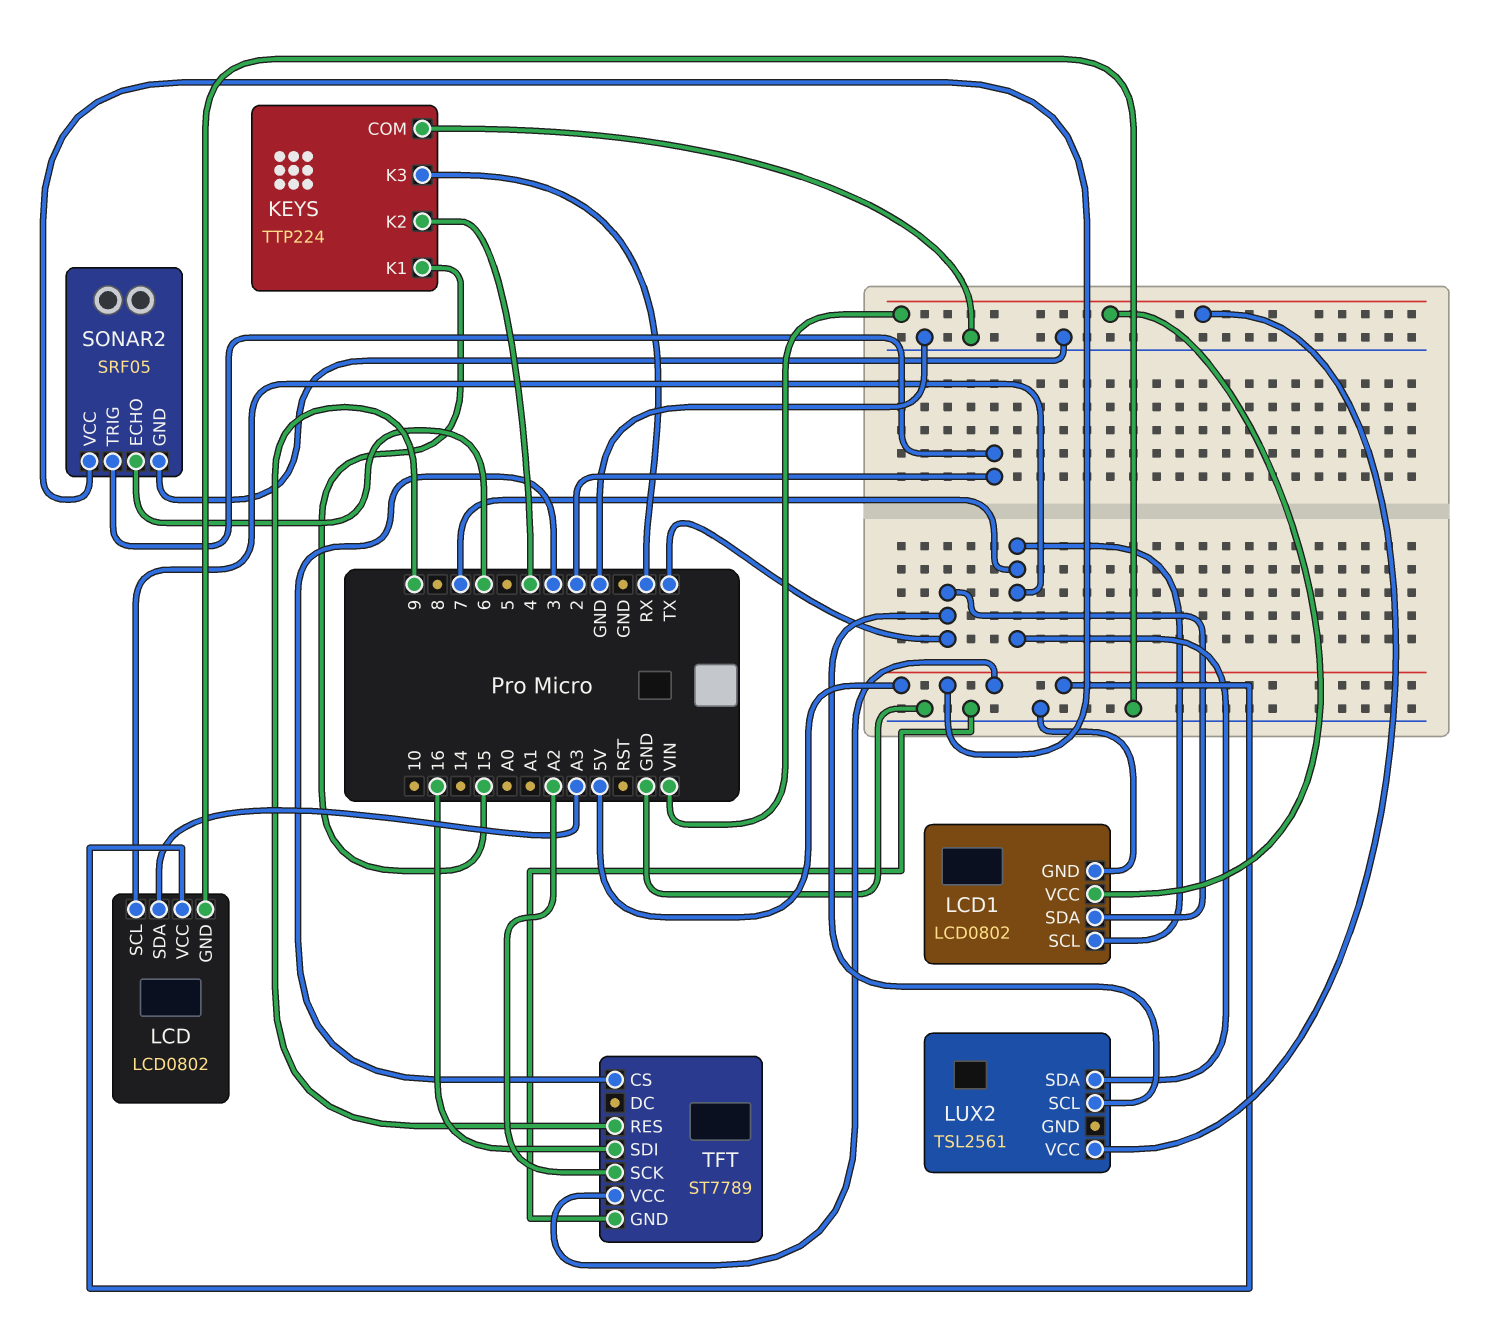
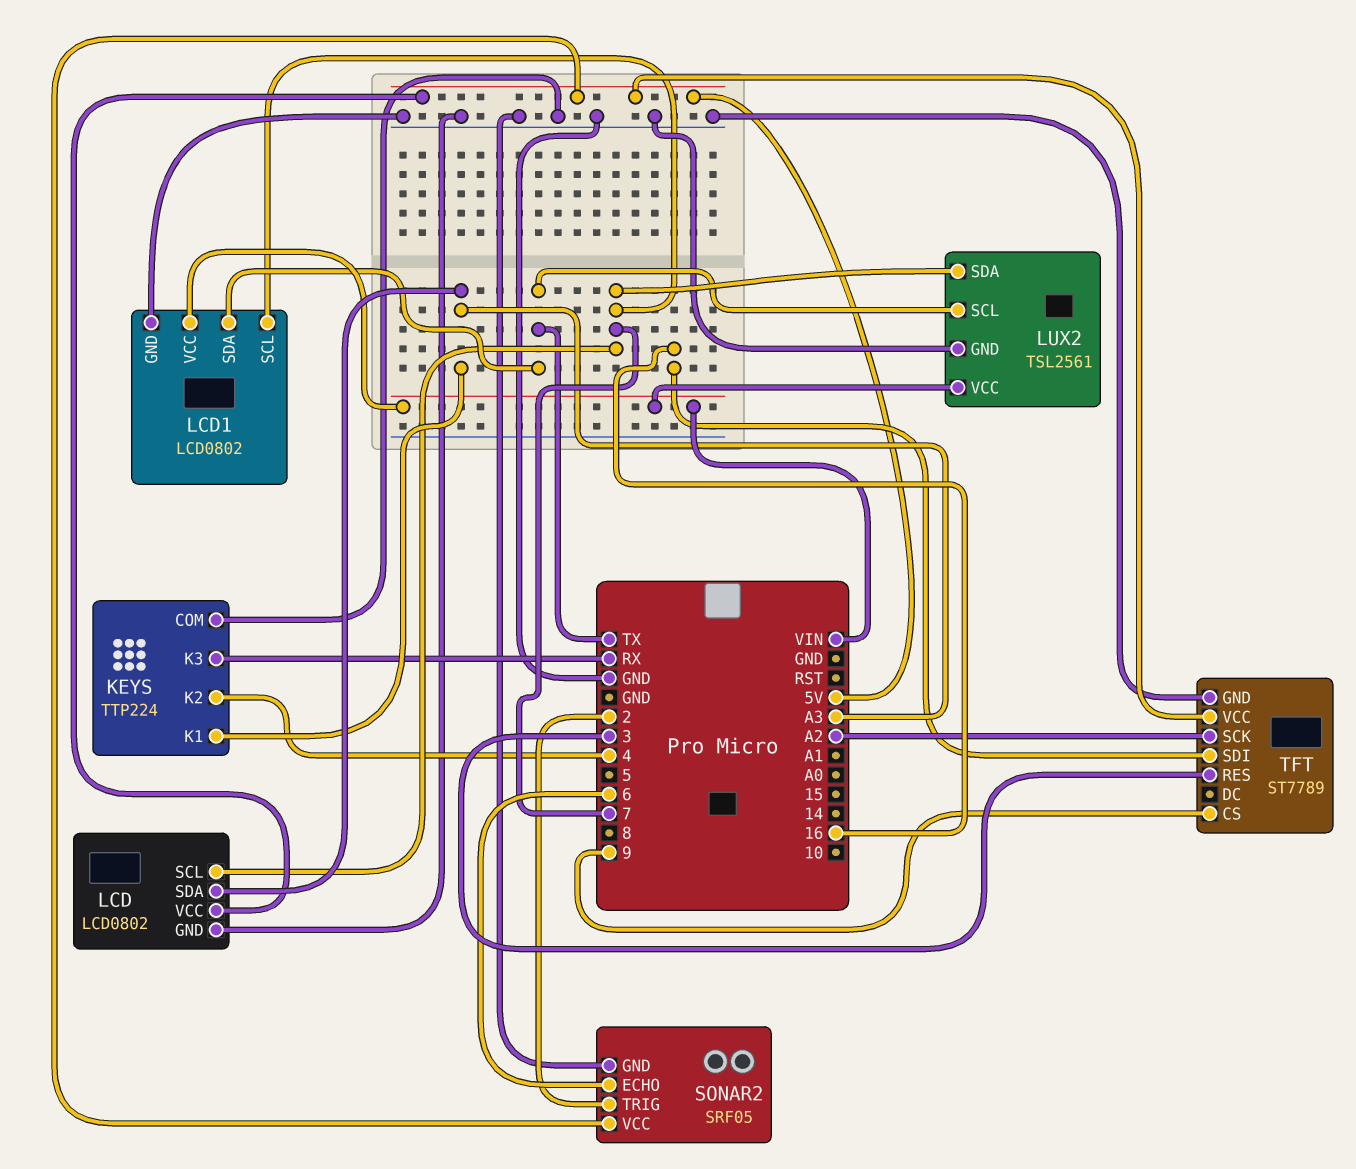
KEYS pin K1: 15 -> A3
LUX2 pin GND: none -> GND
TFT pin CS: 3 -> 9
TFT pin RES: 9 -> 3

